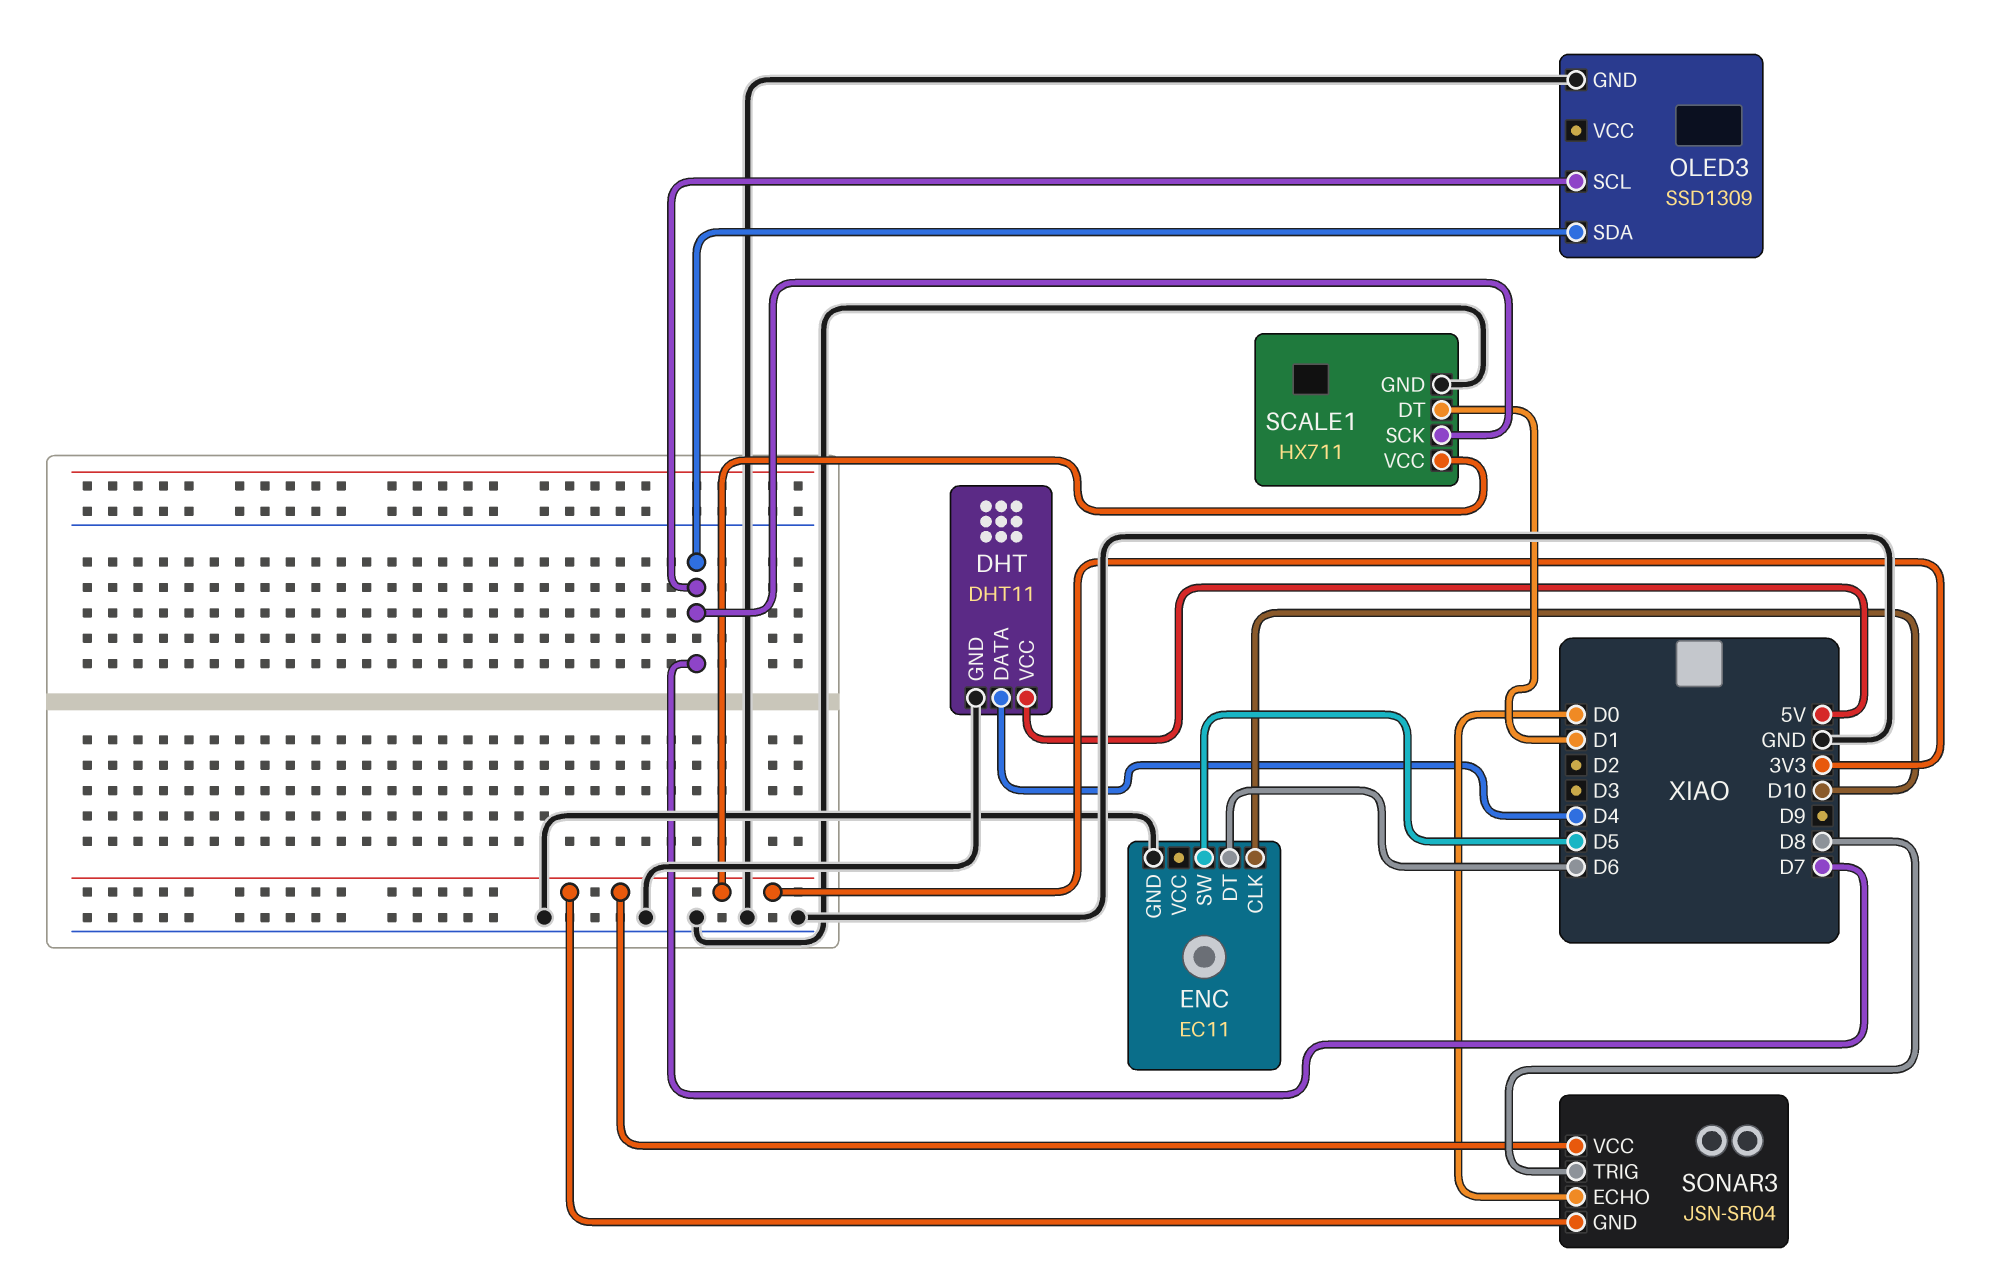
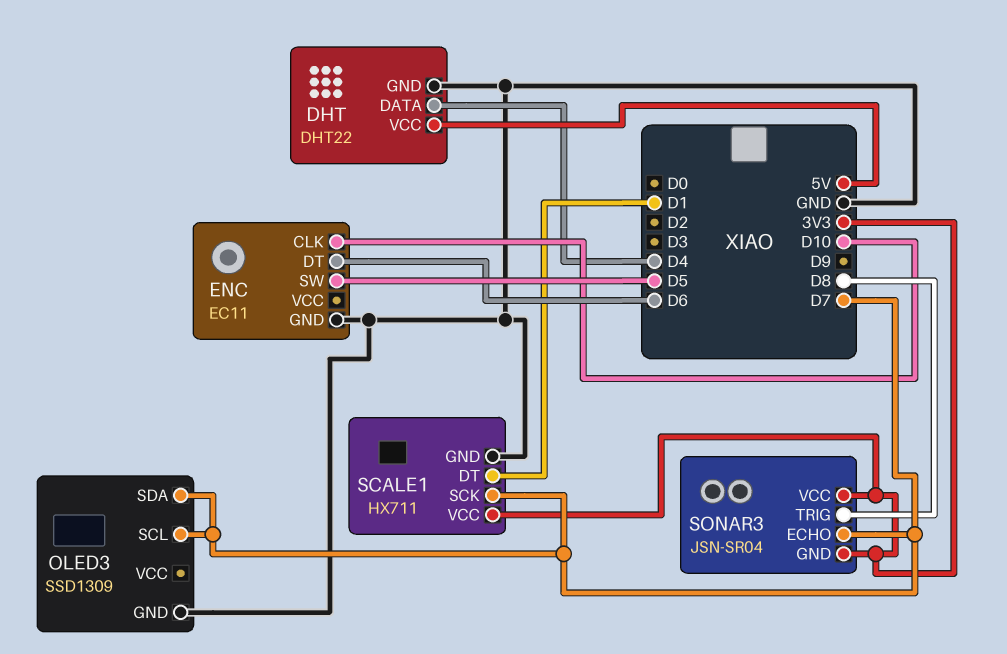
DHT: DHT11 -> DHT22
SONAR3 pin ECHO: D0 -> D7

